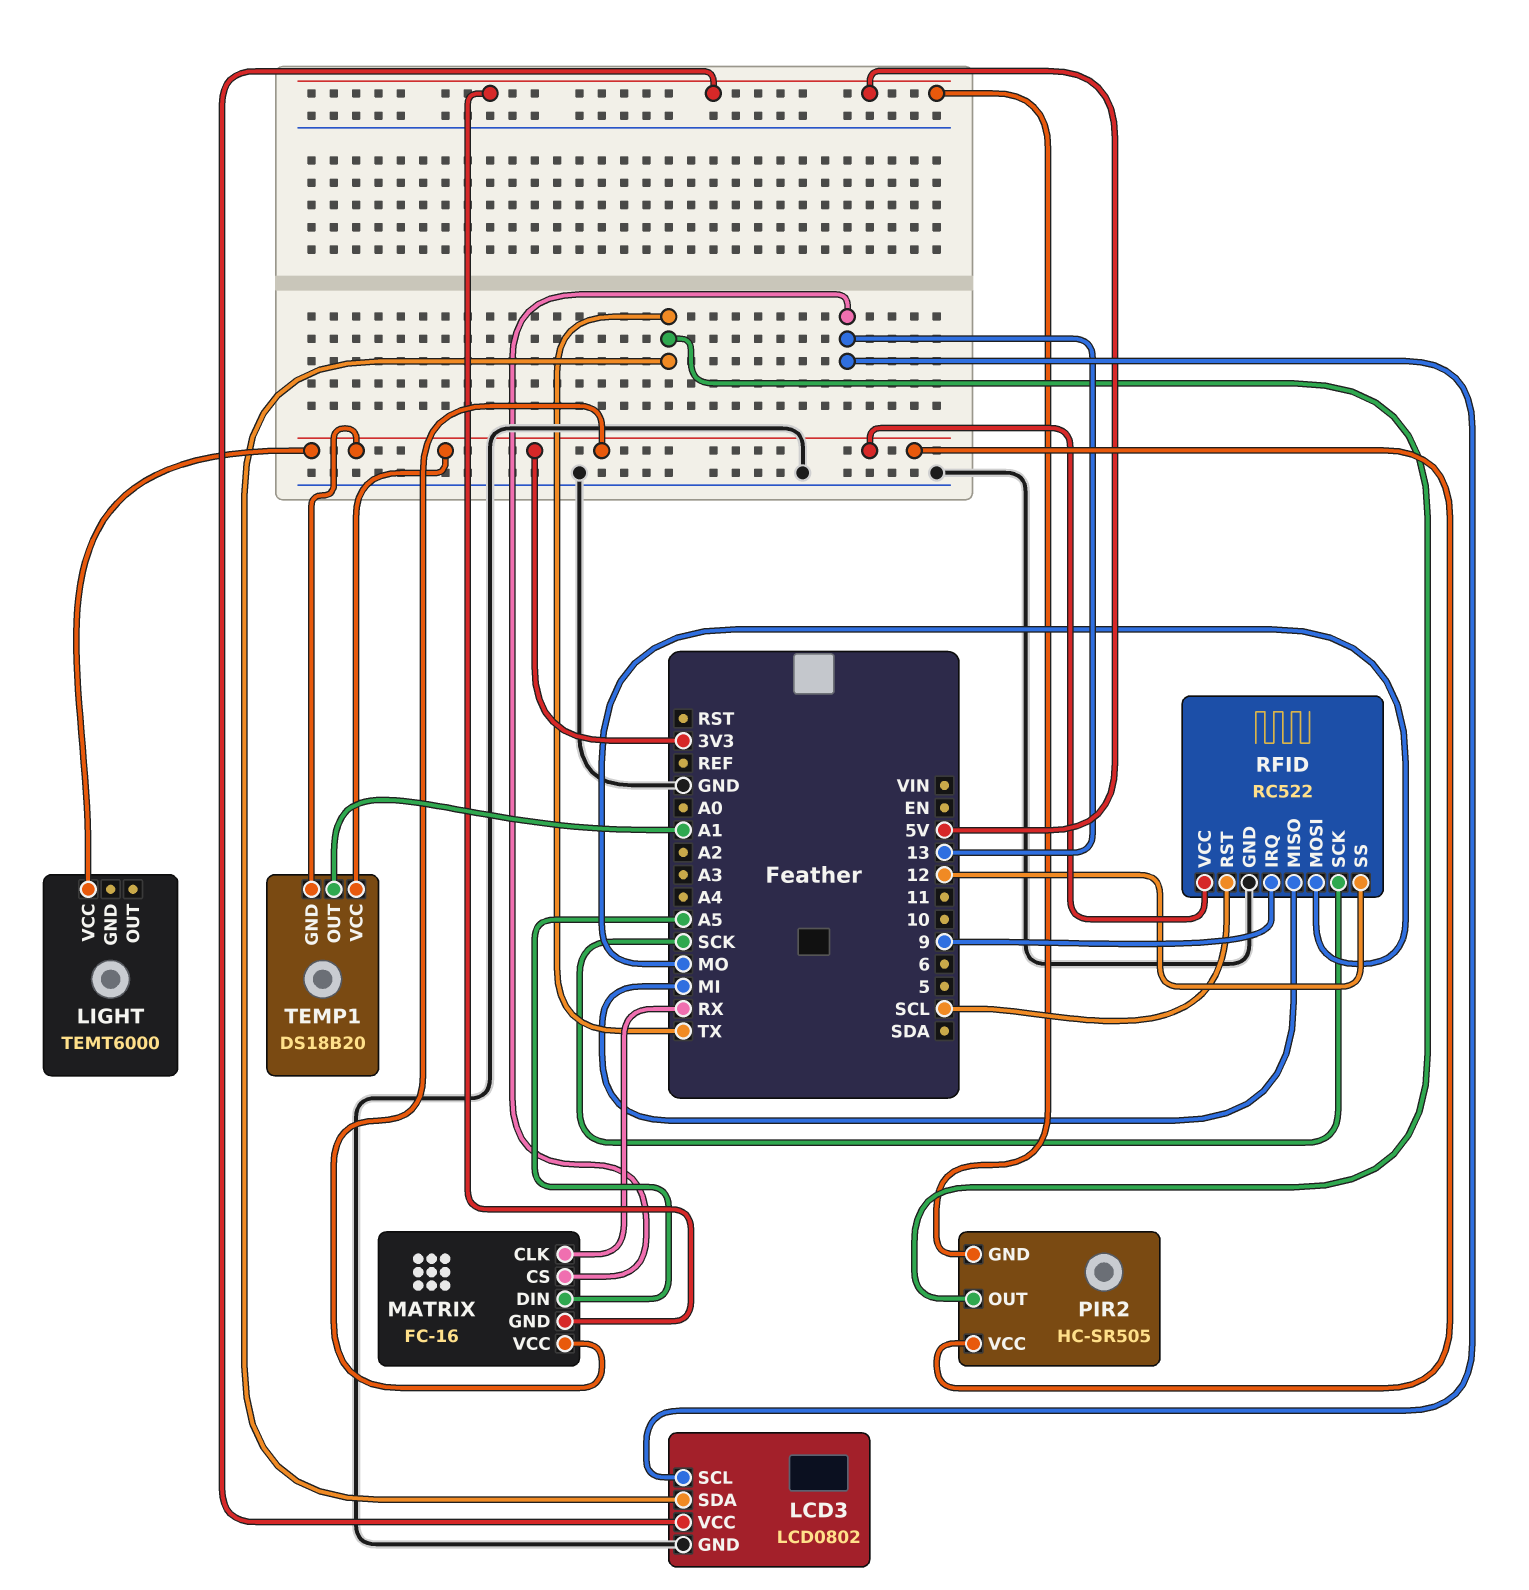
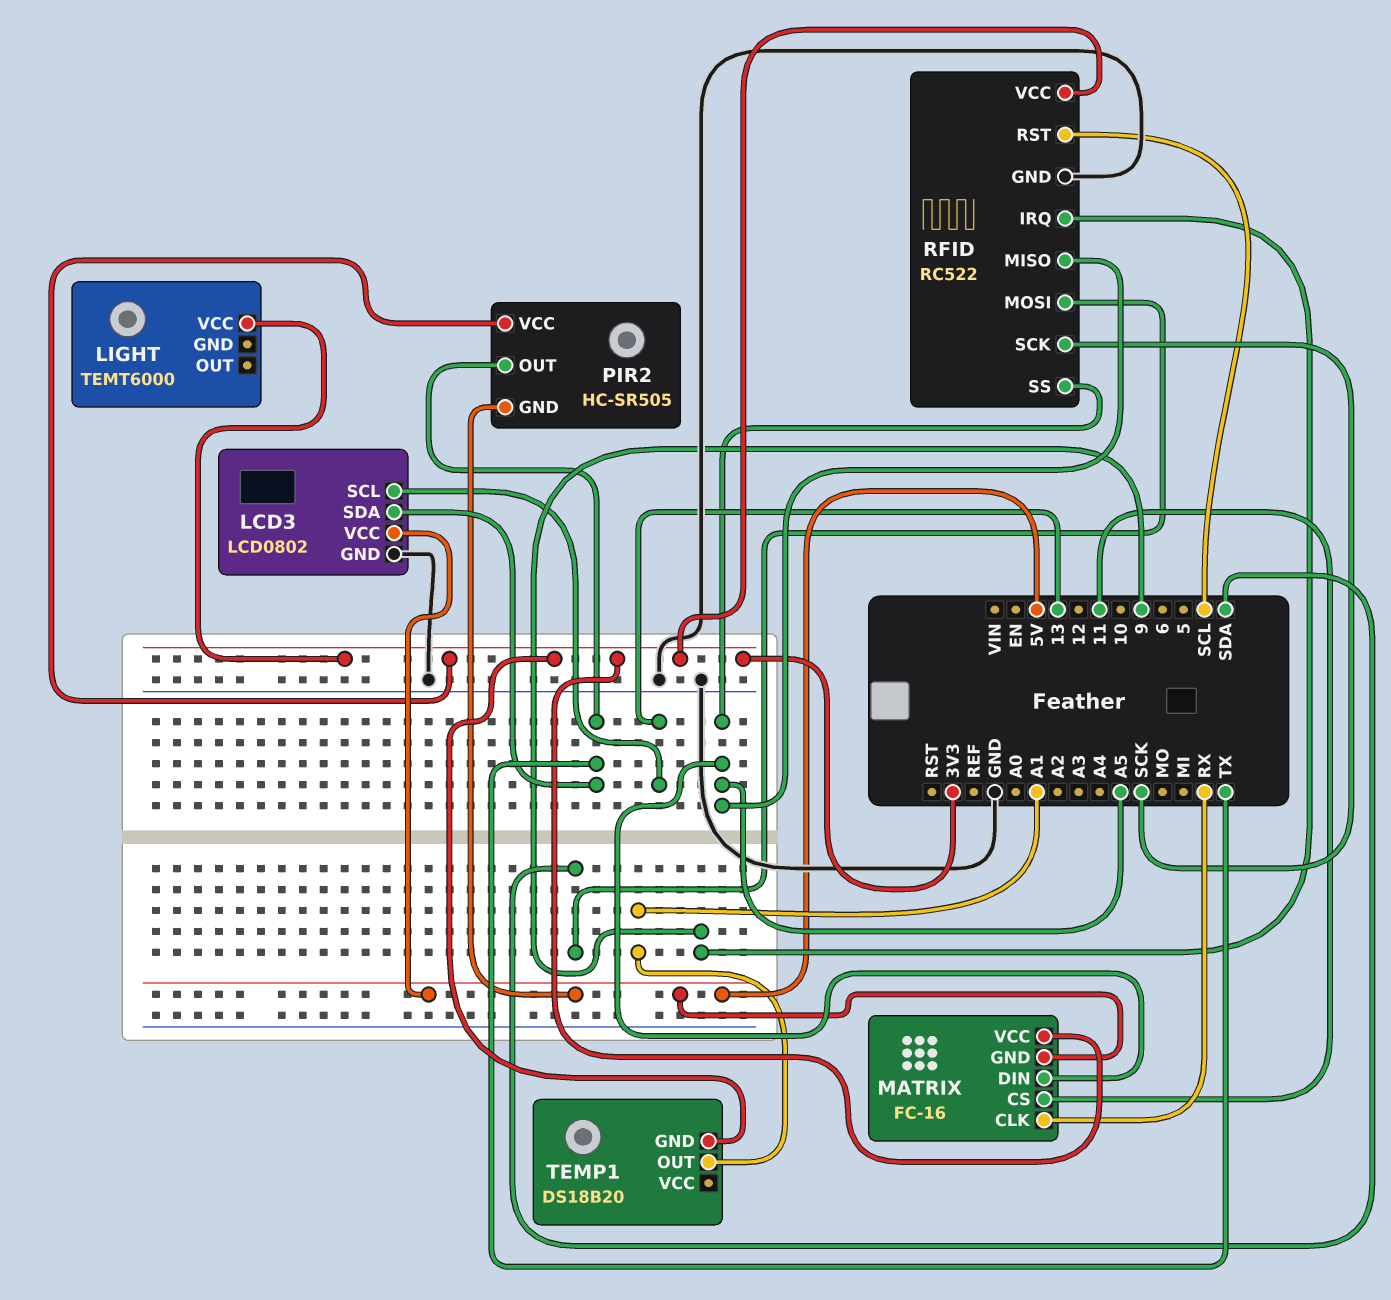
MATRIX pin CS: 13 -> 11
RFID pin MISO: MI -> A5
RFID pin MOSI: MO -> SDA
RFID pin SS: 12 -> A5
TEMP1 pin VCC: 3V3 -> none

